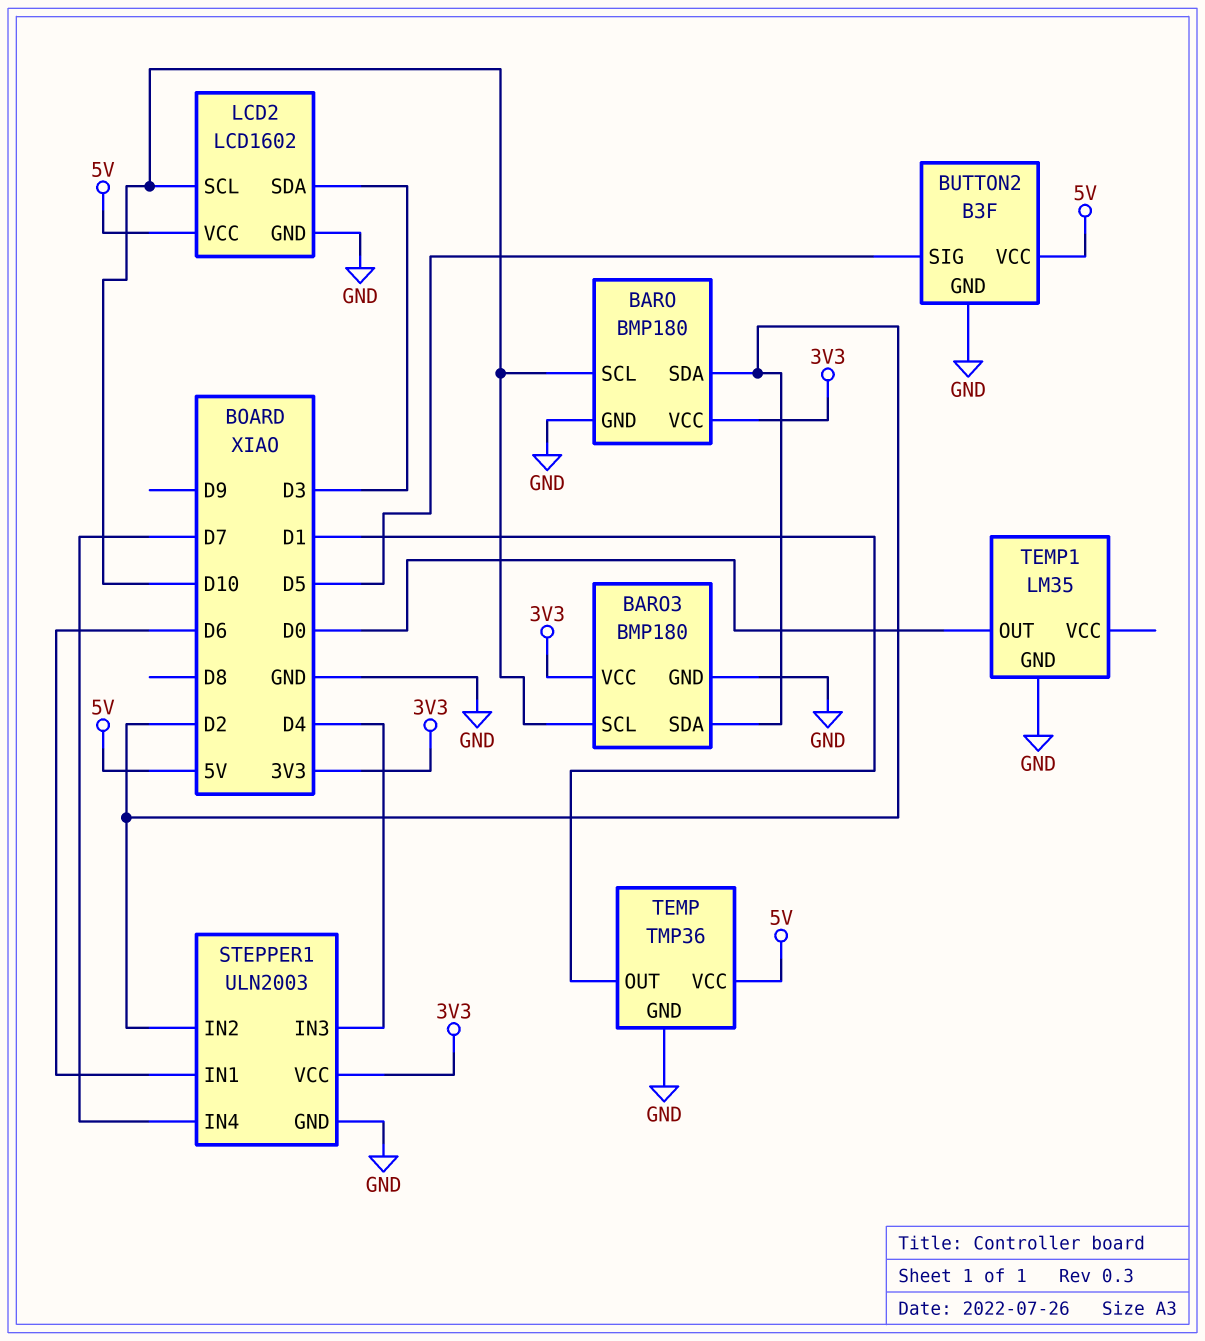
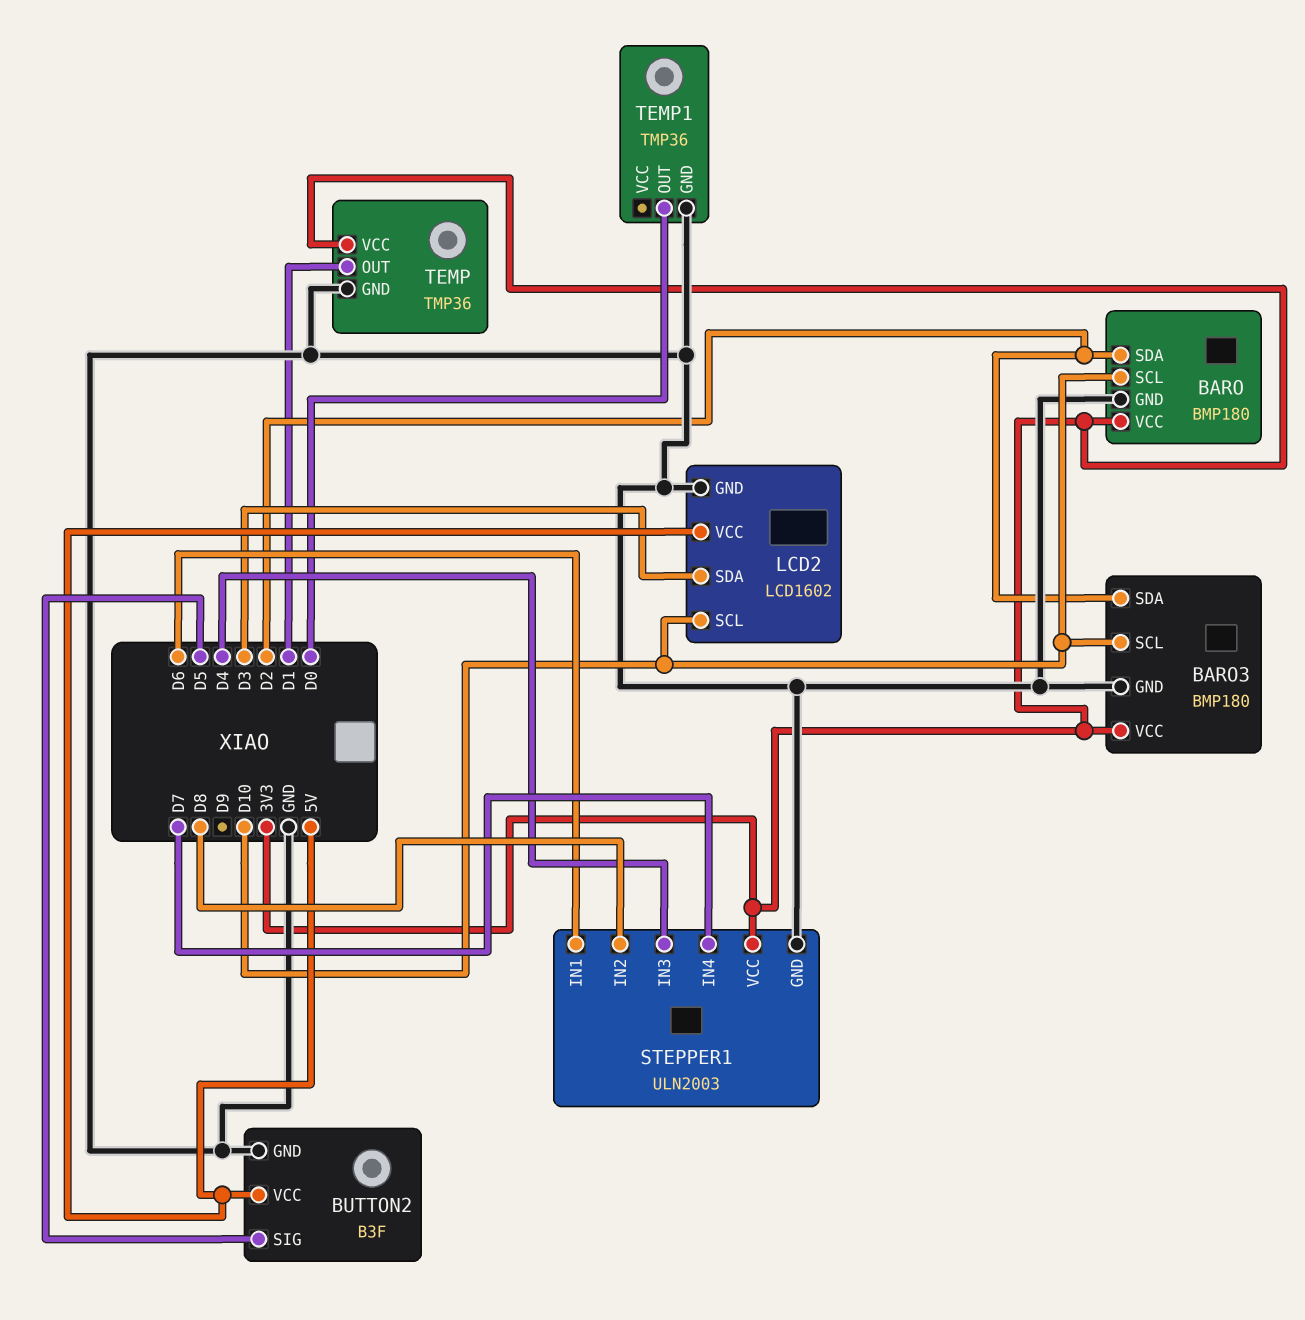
STEPPER1 pin IN2: D2 -> D8
TEMP pin VCC: 5V -> 3V3
TEMP1: LM35 -> TMP36

